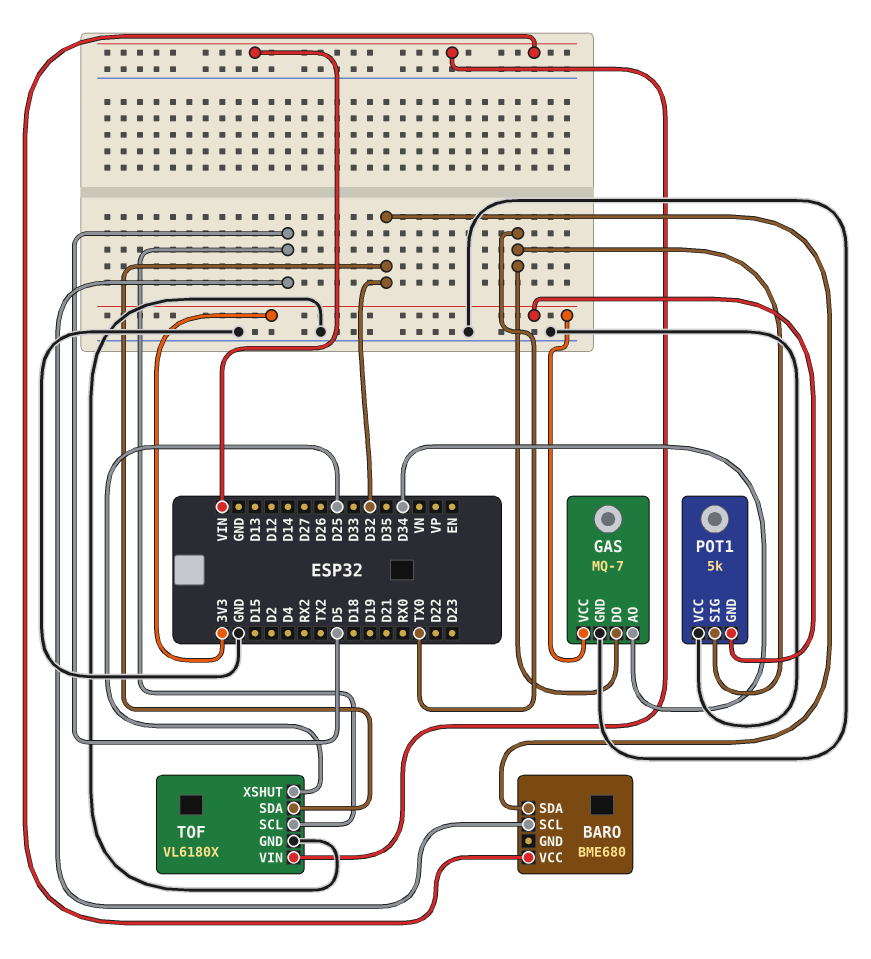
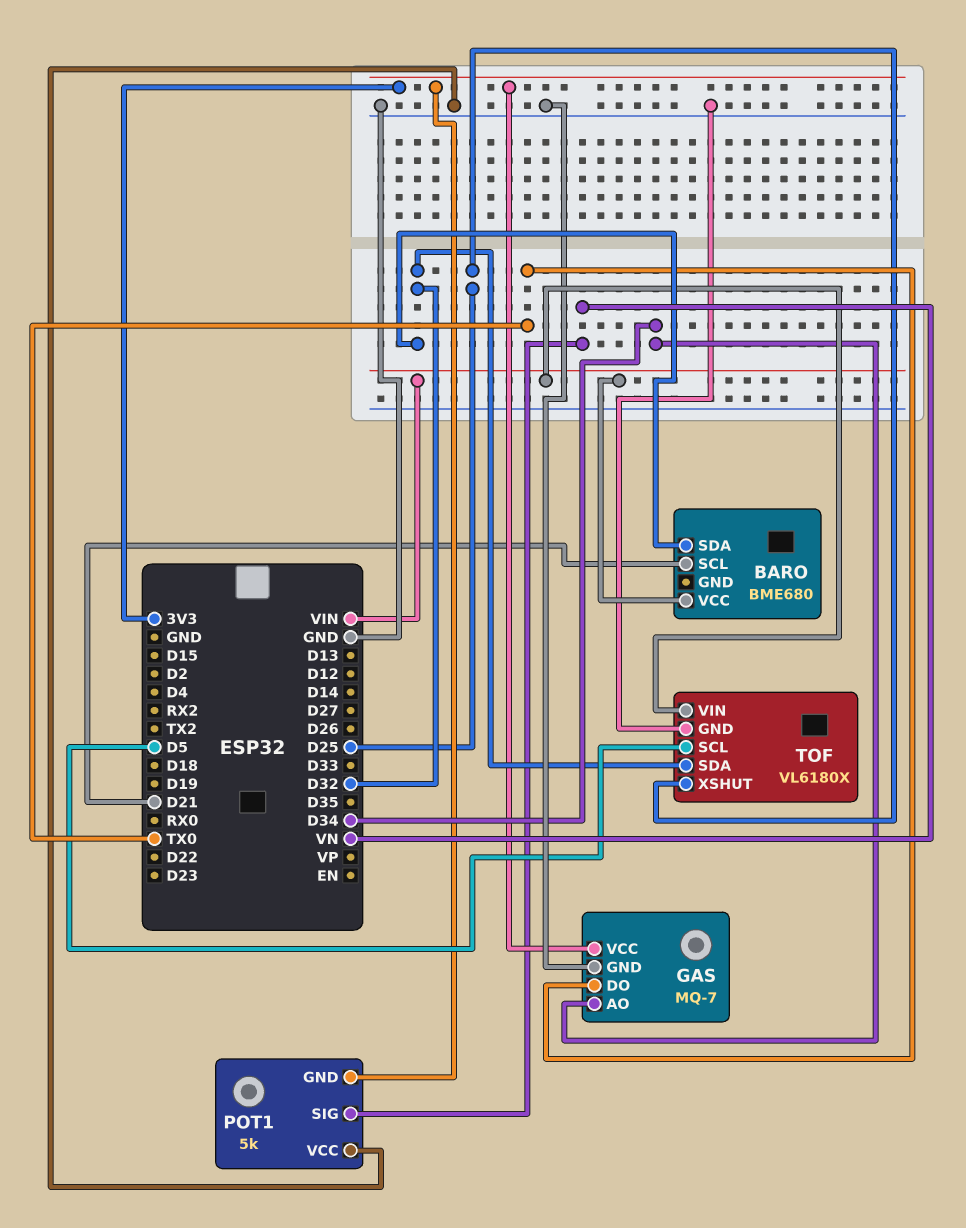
BARO pin SCL: D5 -> D21
POT1 pin SIG: TX0 -> VN

